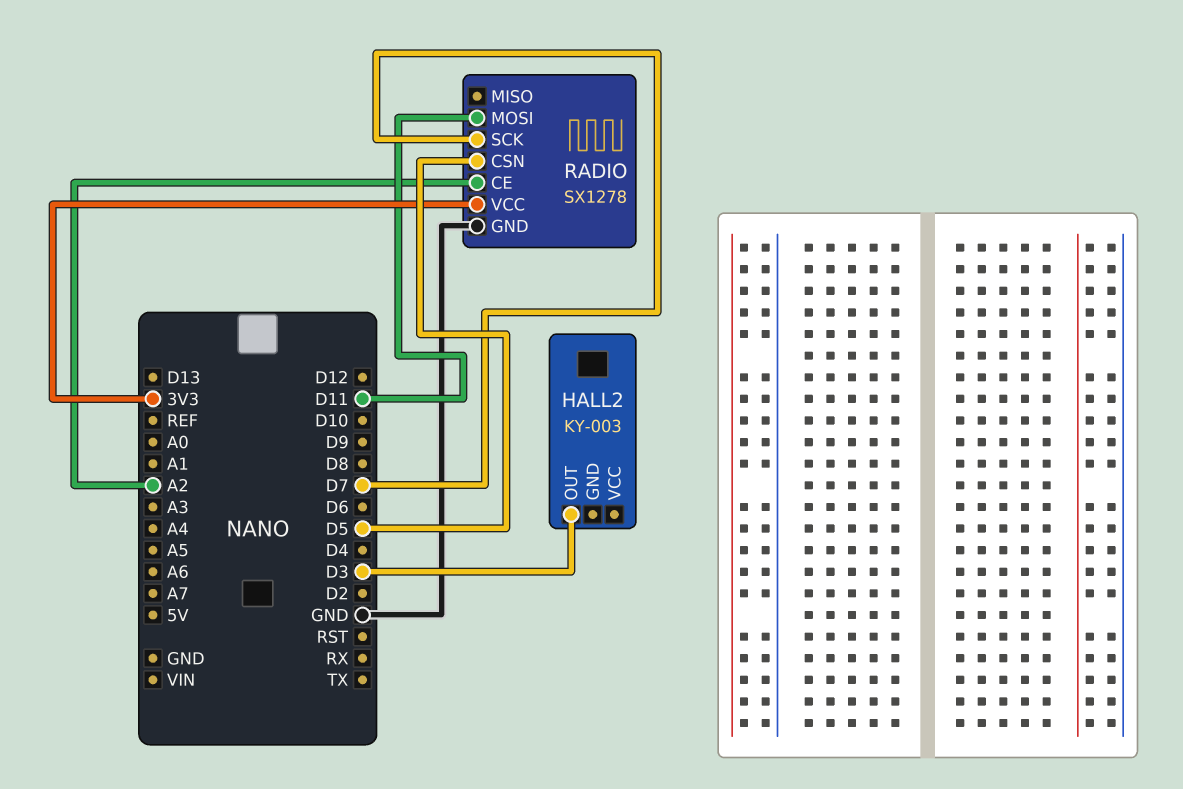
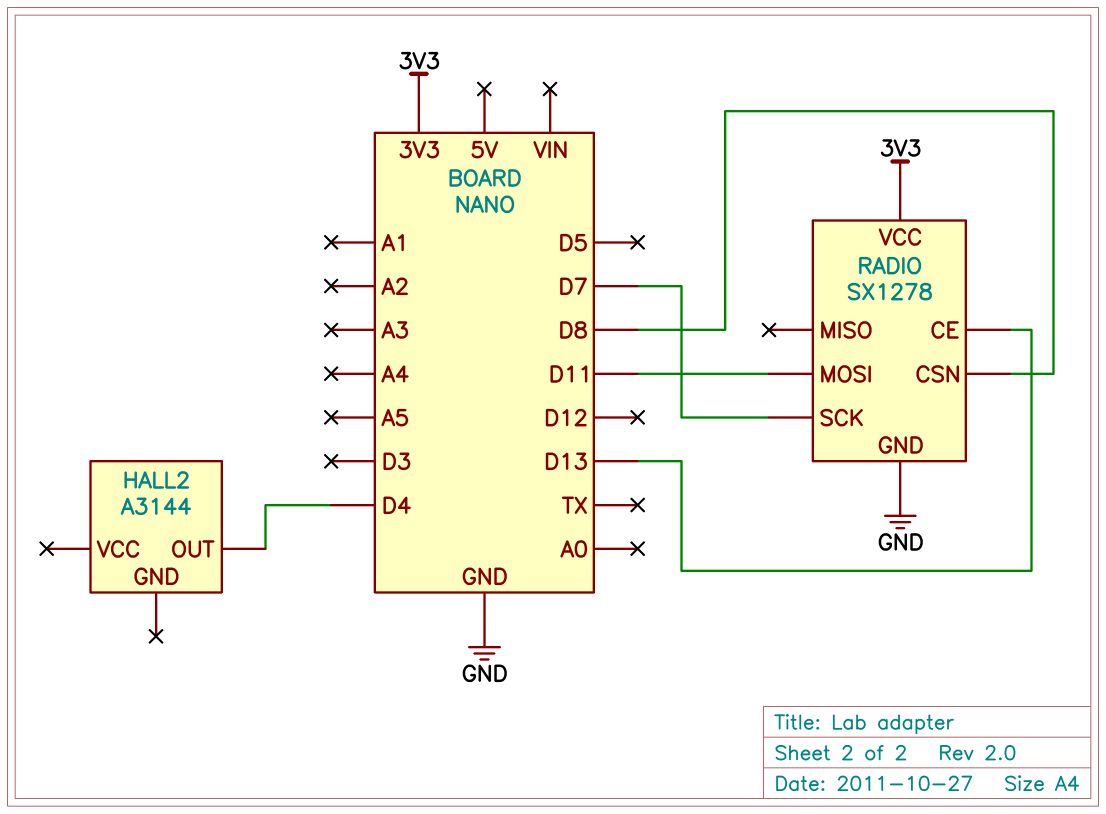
HALL2: KY-003 -> A3144
HALL2 pin OUT: D3 -> D4
RADIO pin CE: A2 -> D13
RADIO pin CSN: D5 -> D8

